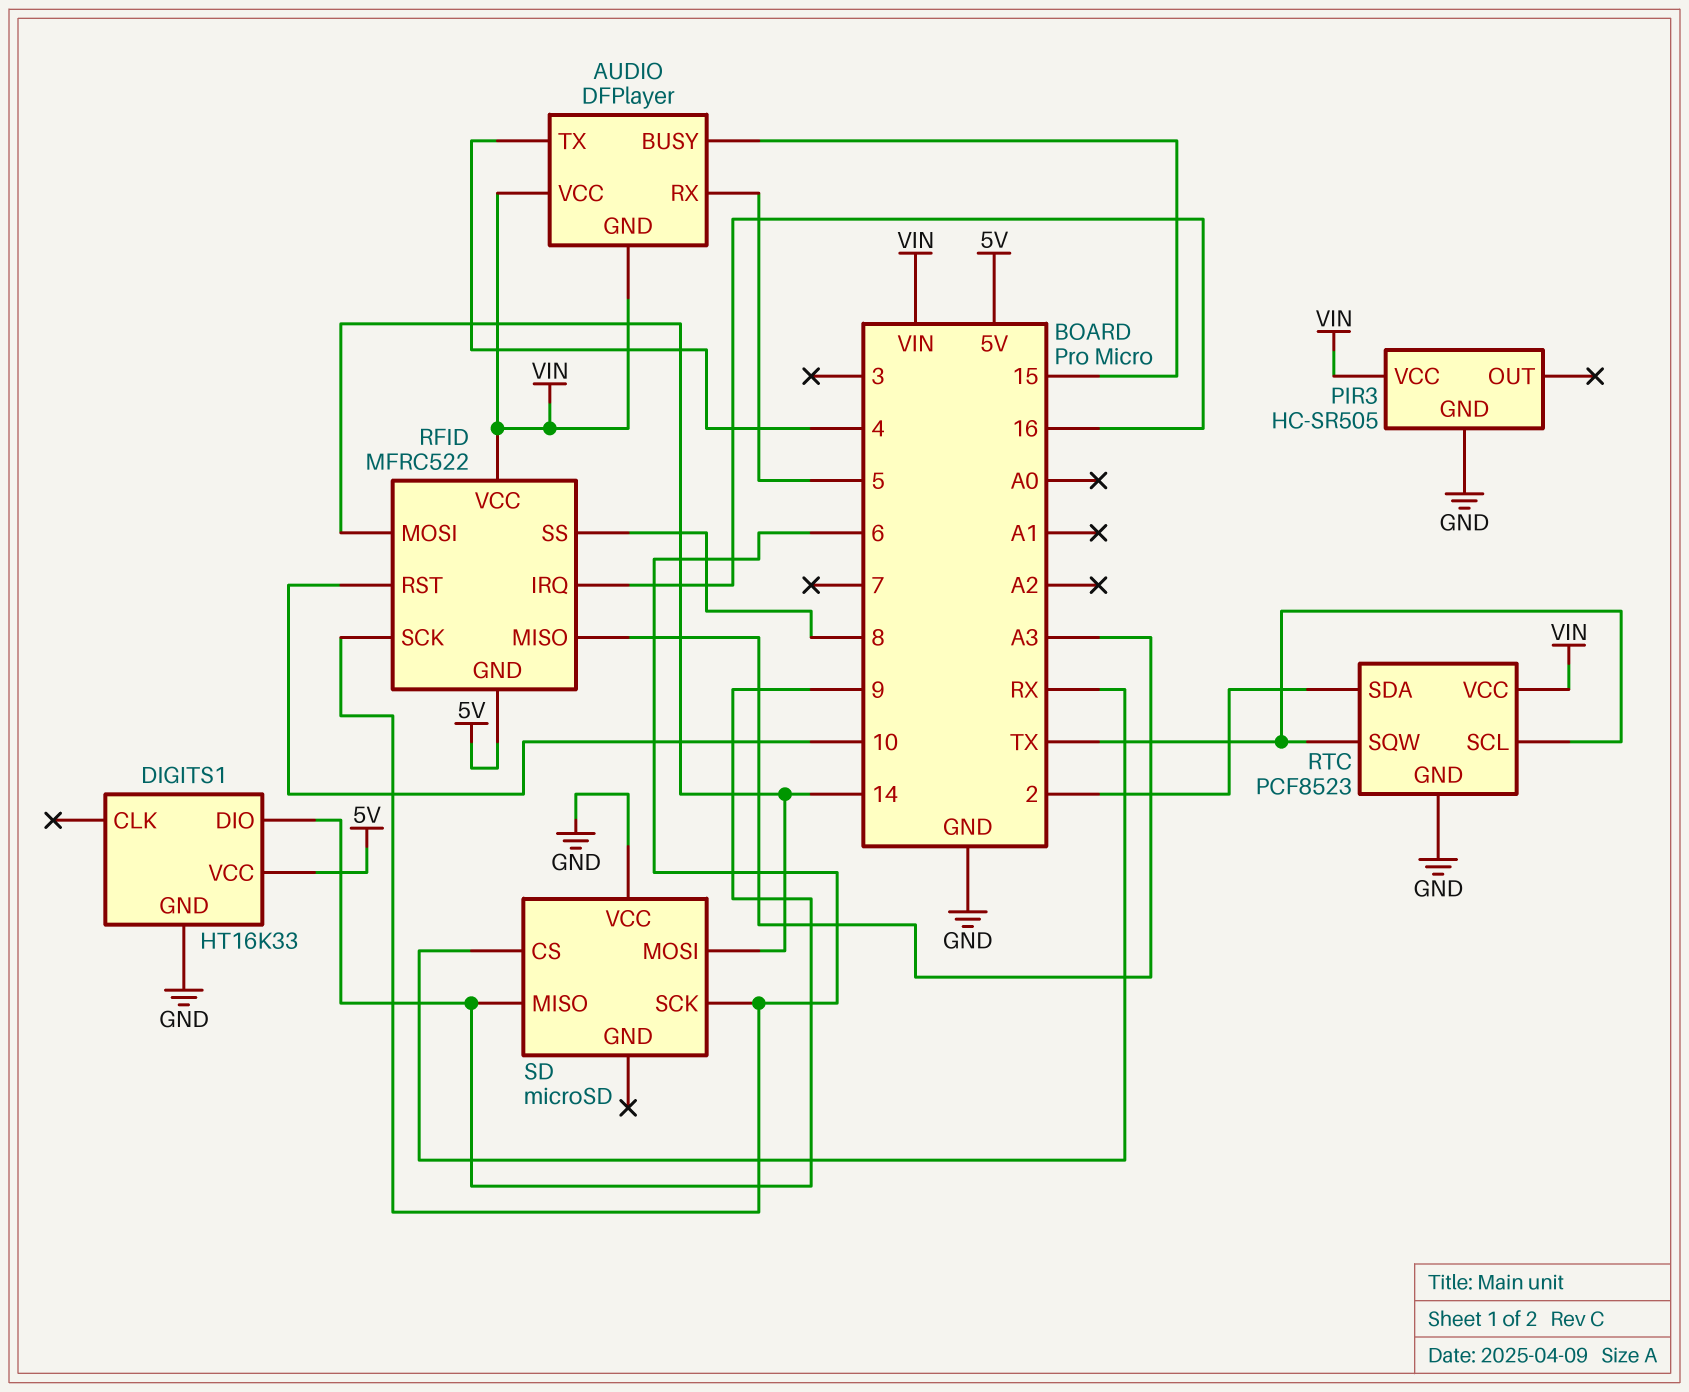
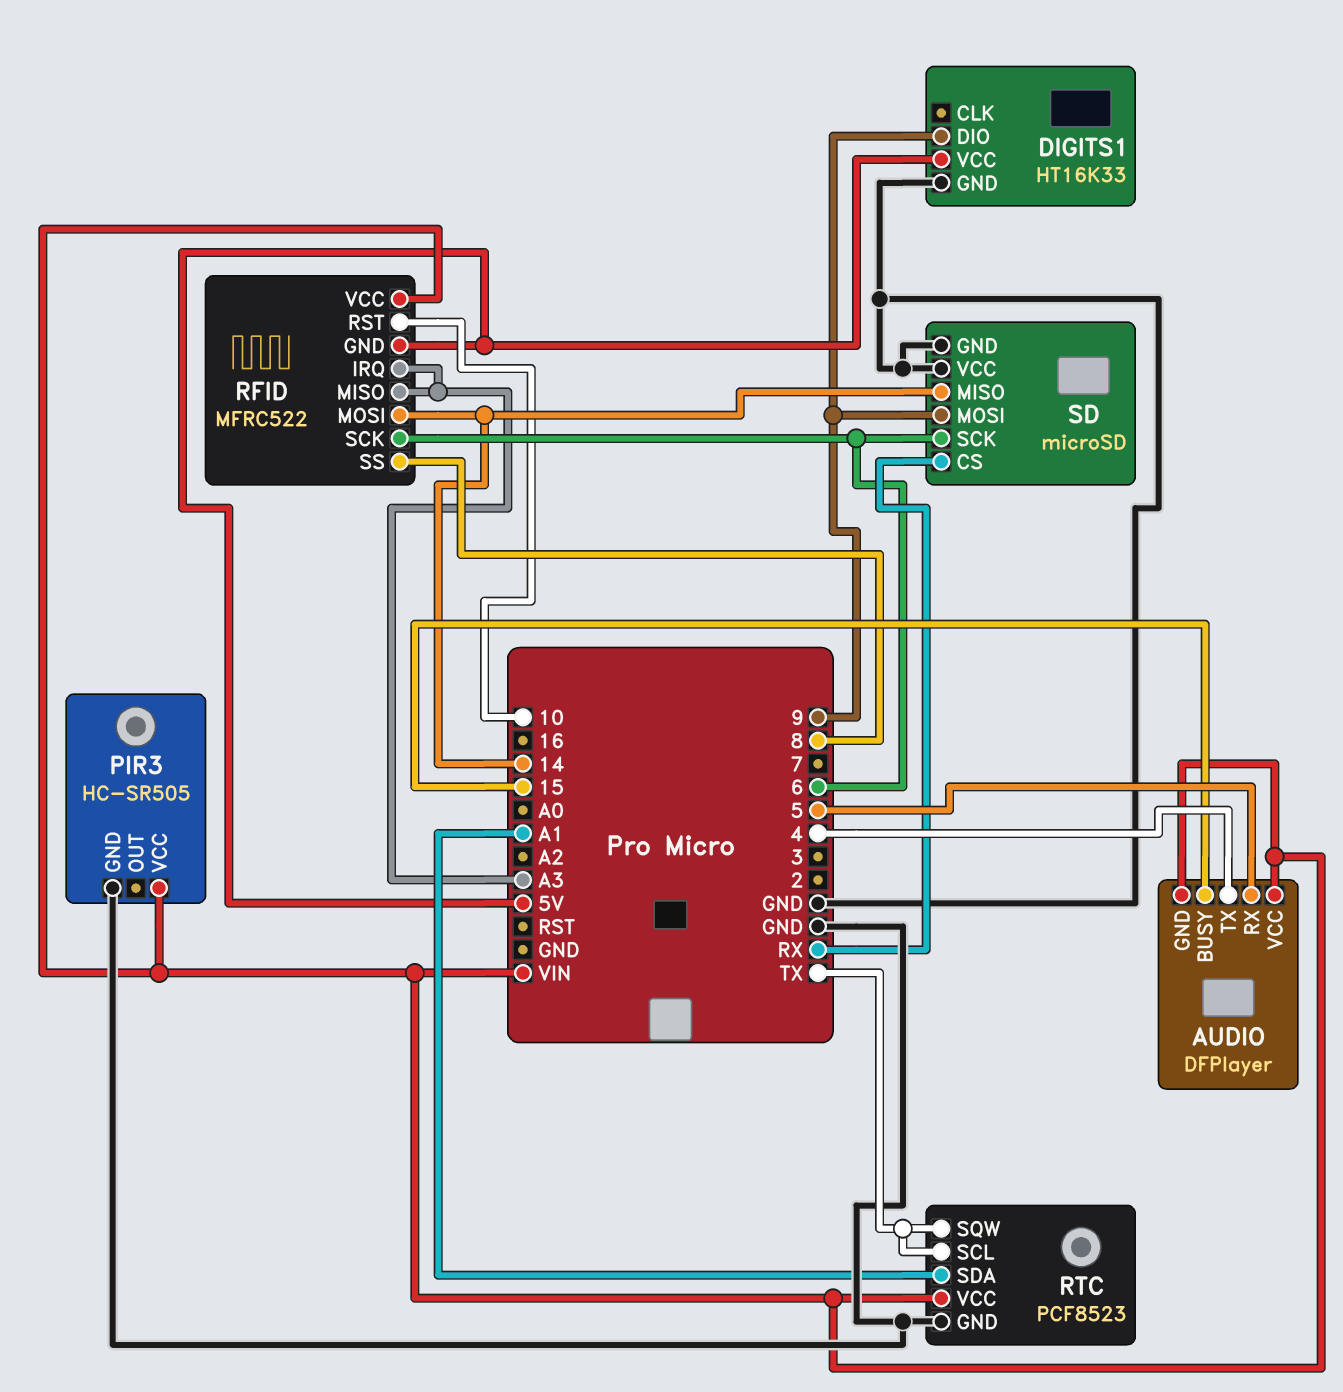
RFID pin IRQ: 16 -> A3
RTC pin SDA: 2 -> A1
SD pin GND: none -> GND
SD pin MISO: 9 -> 14
SD pin MOSI: 14 -> 9

